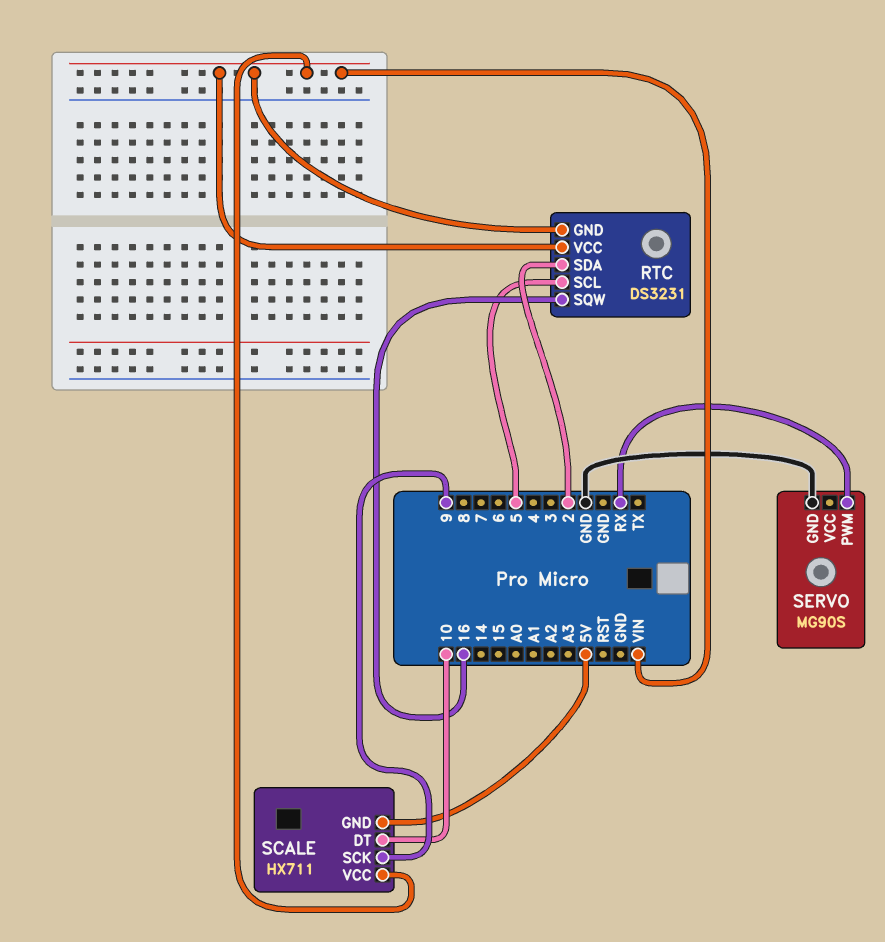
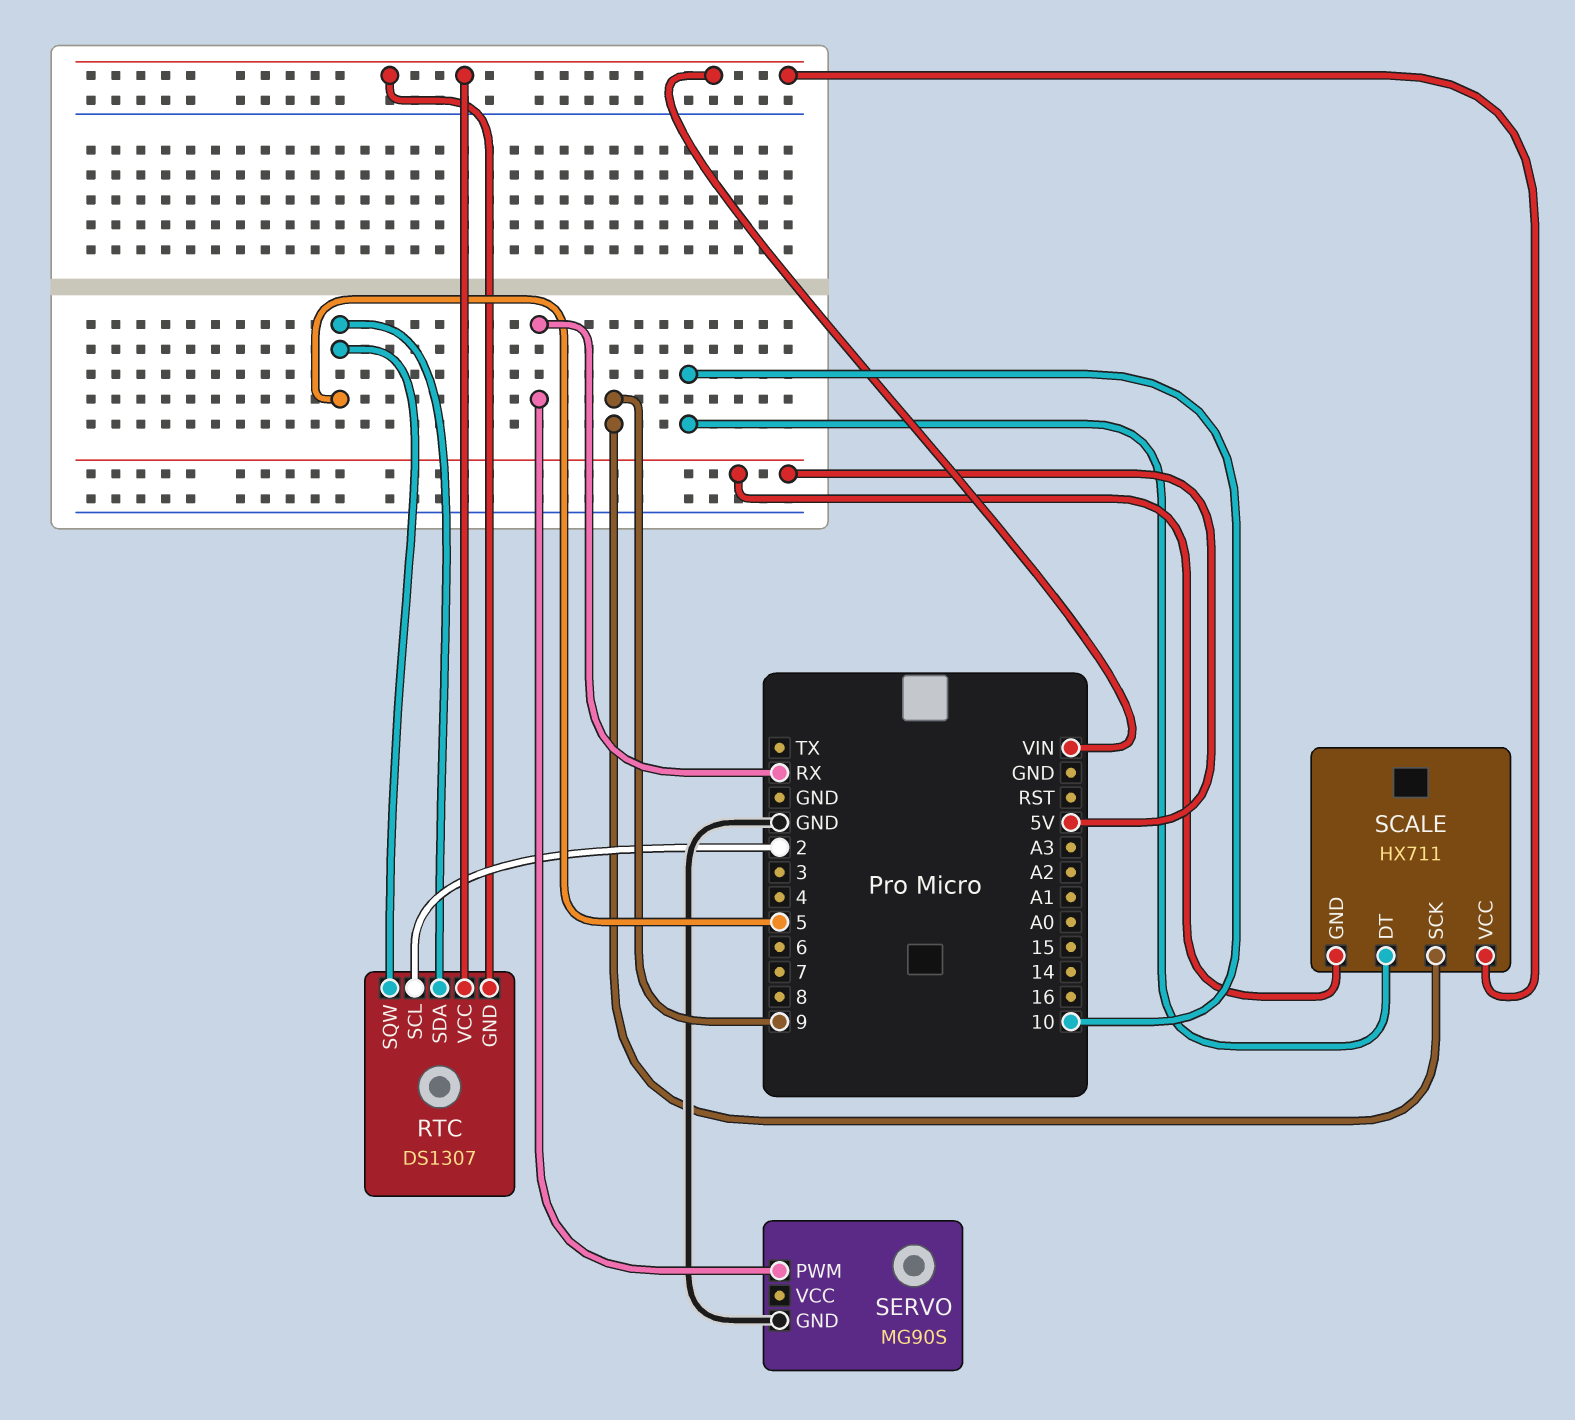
RTC: DS3231 -> DS1307
RTC pin SCL: 5 -> 2
RTC pin SDA: 2 -> 5
RTC pin SQW: 16 -> 5

